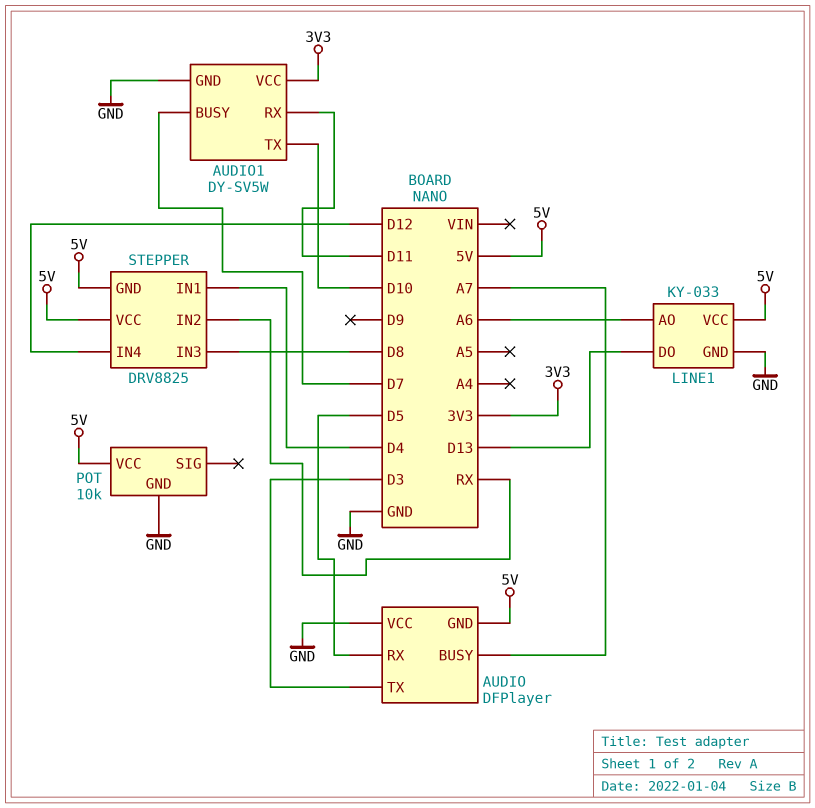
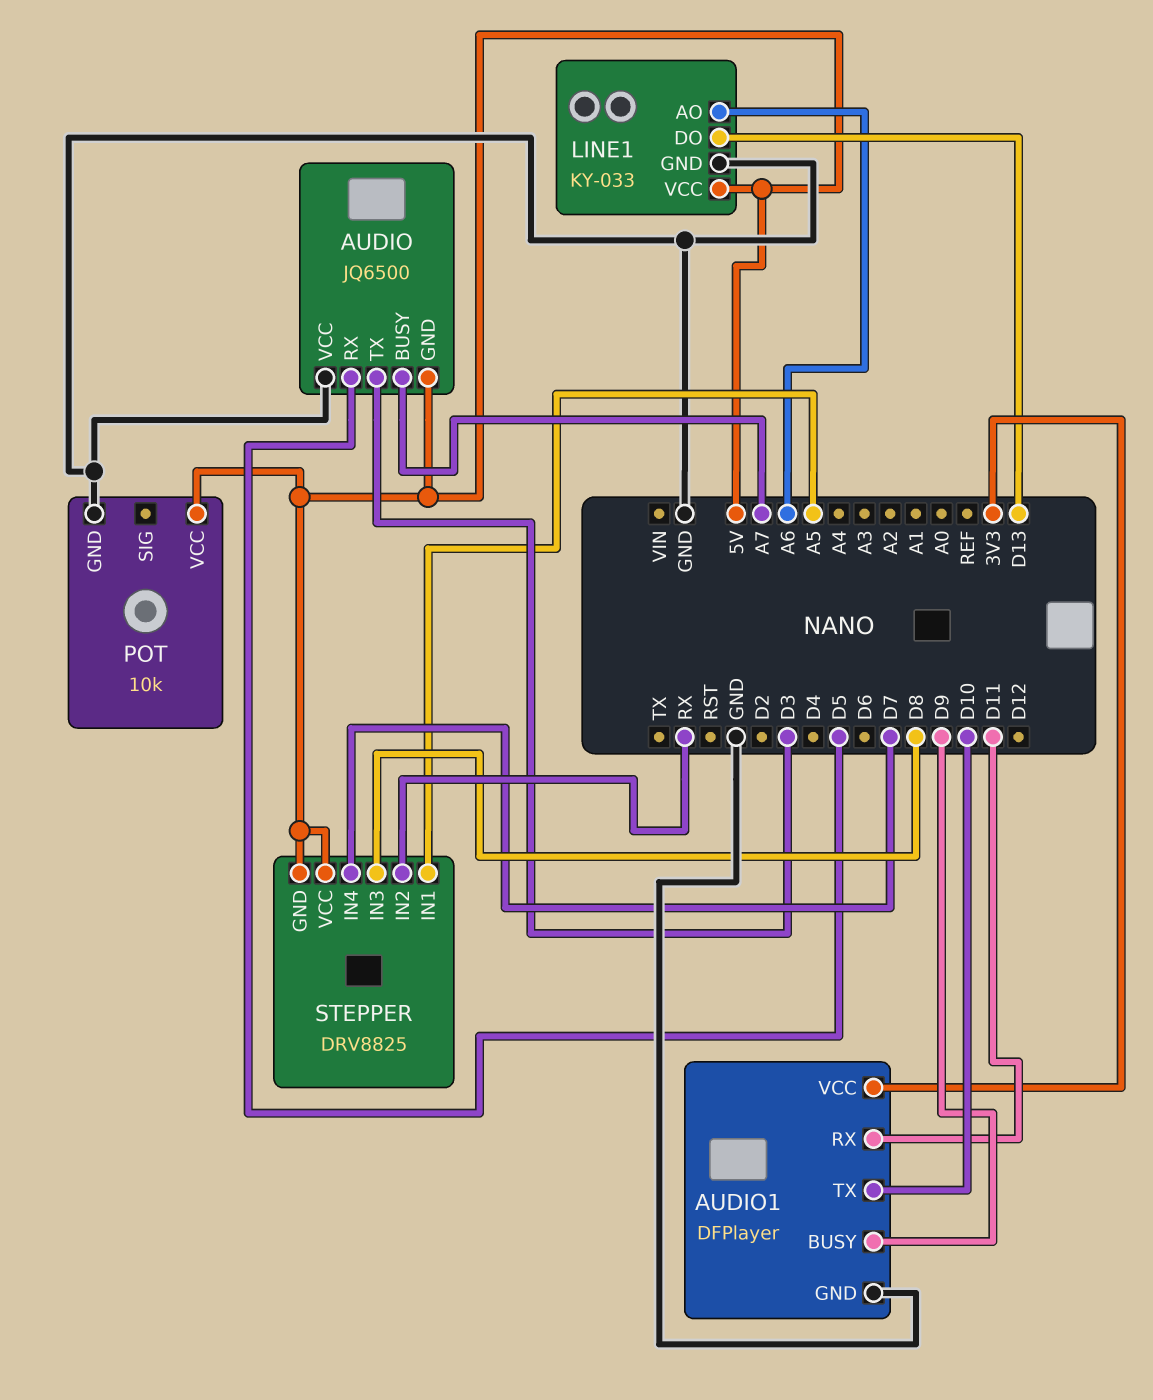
AUDIO: DFPlayer -> JQ6500
AUDIO1: DY-SV5W -> DFPlayer
AUDIO1 pin BUSY: D7 -> D9
STEPPER pin IN1: D4 -> A5
STEPPER pin IN4: D12 -> D7

